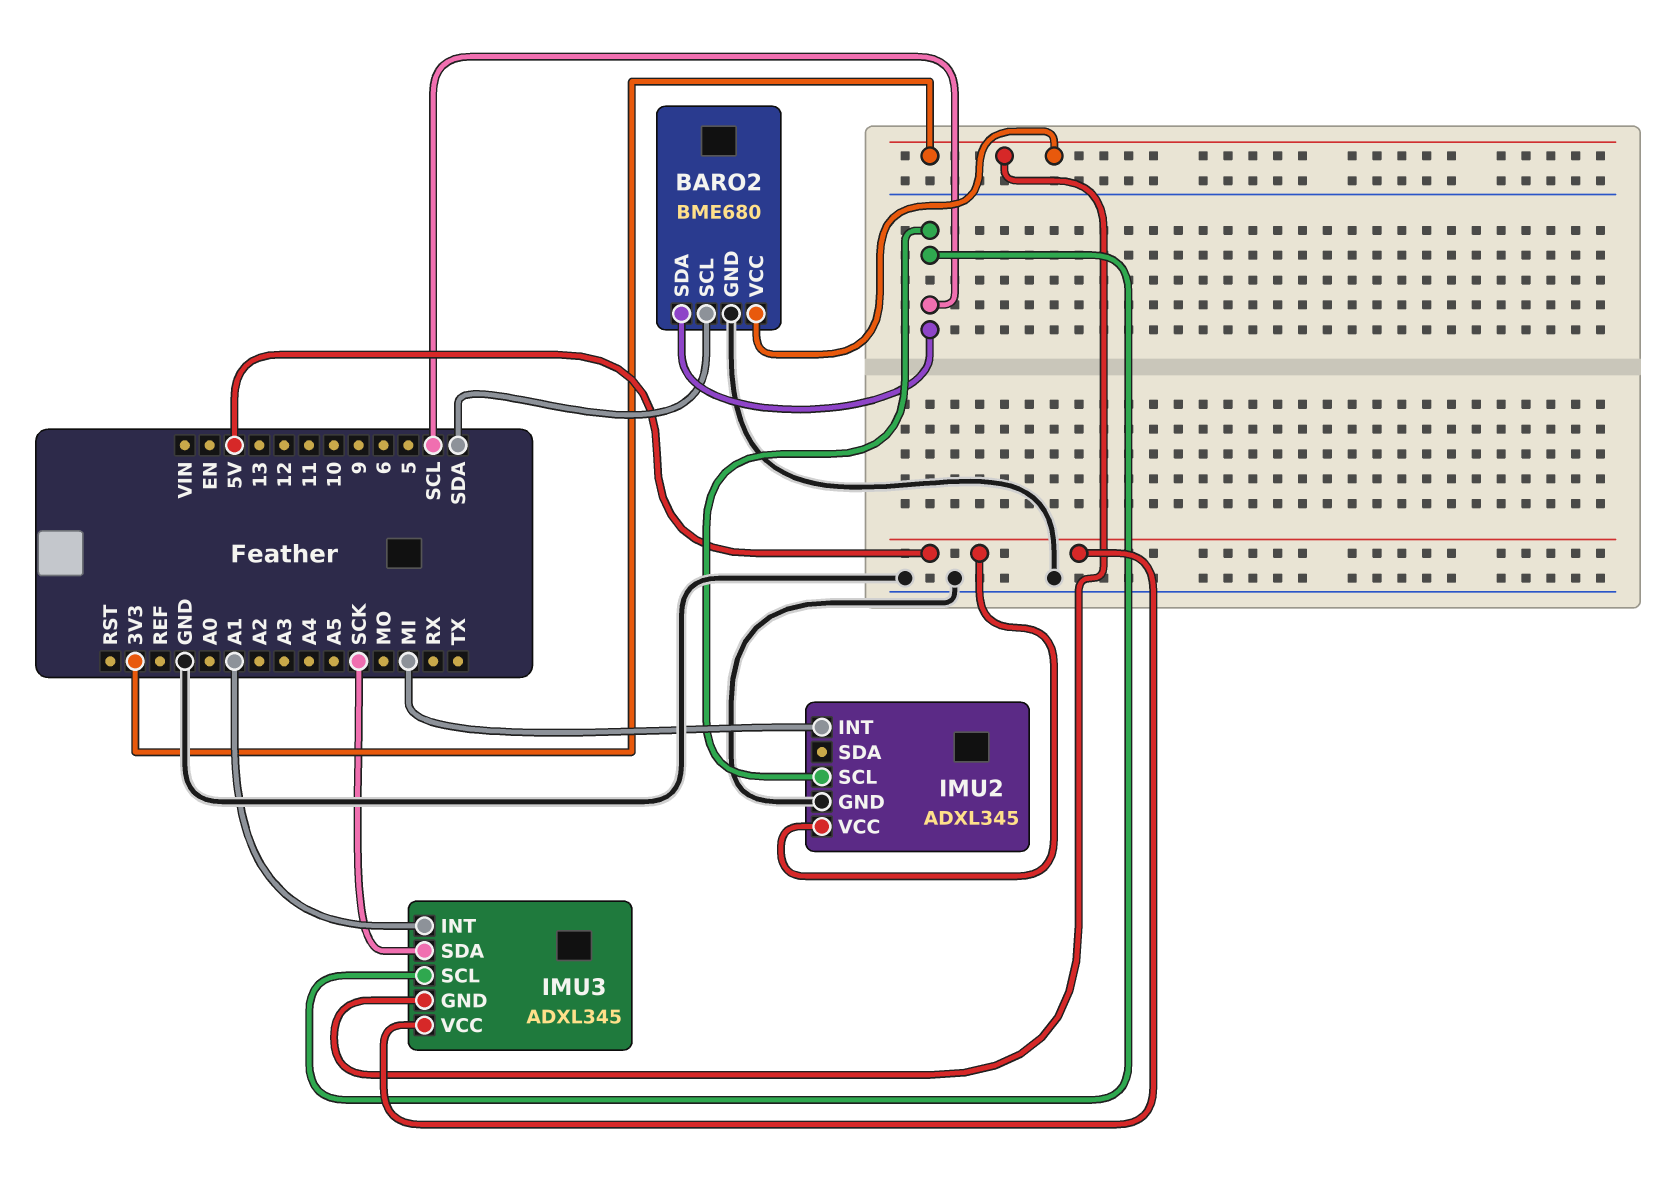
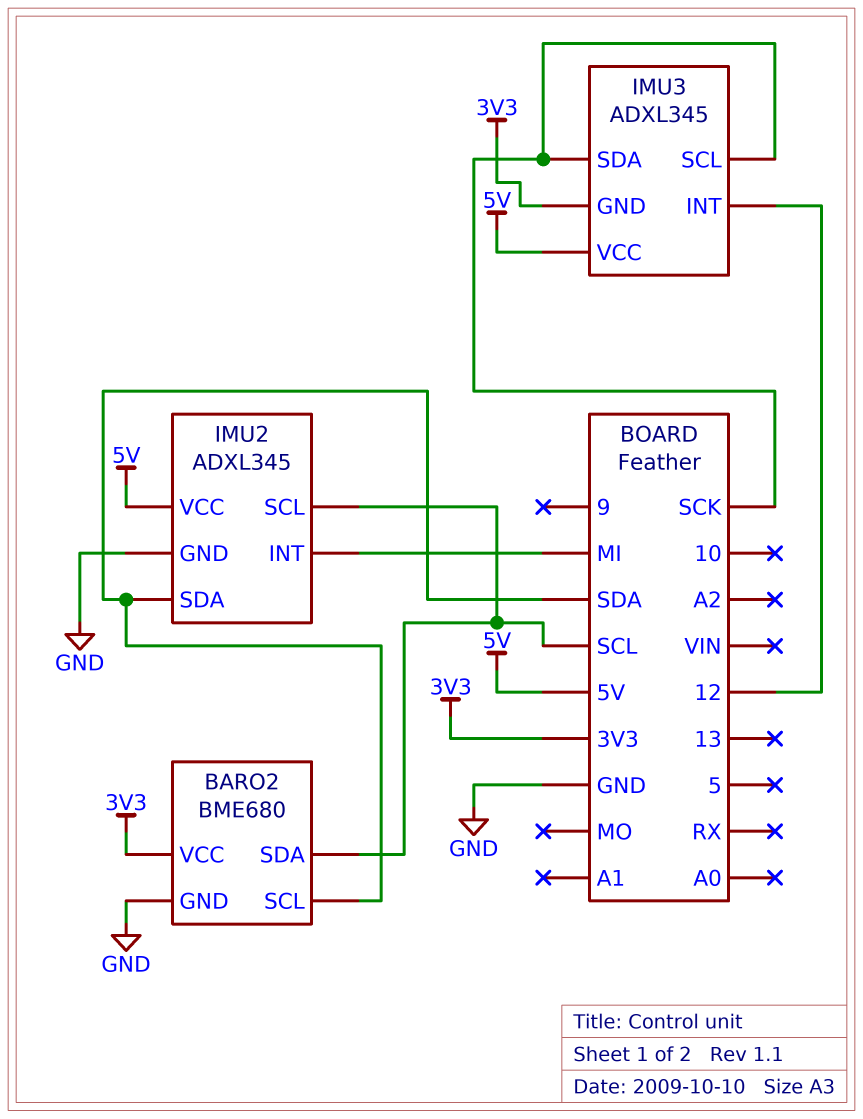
IMU2 pin SDA: none -> SDA
IMU3 pin INT: A1 -> 12
IMU3 pin SCL: SCL -> SCK

